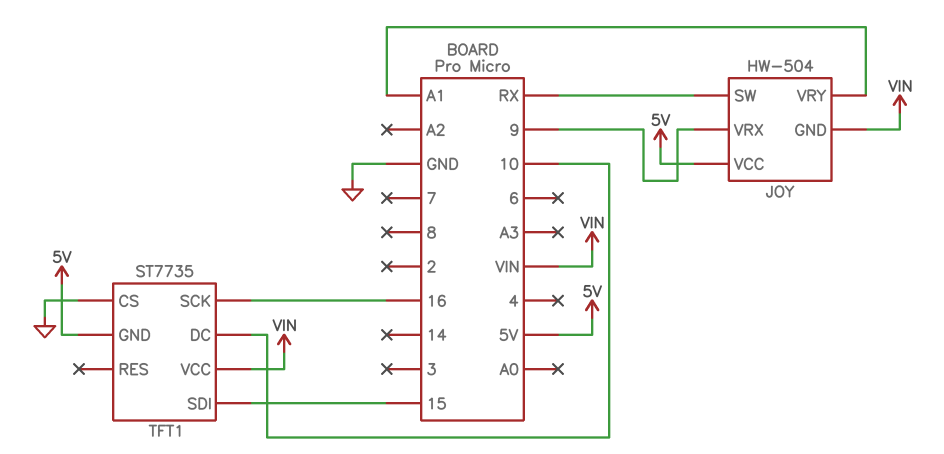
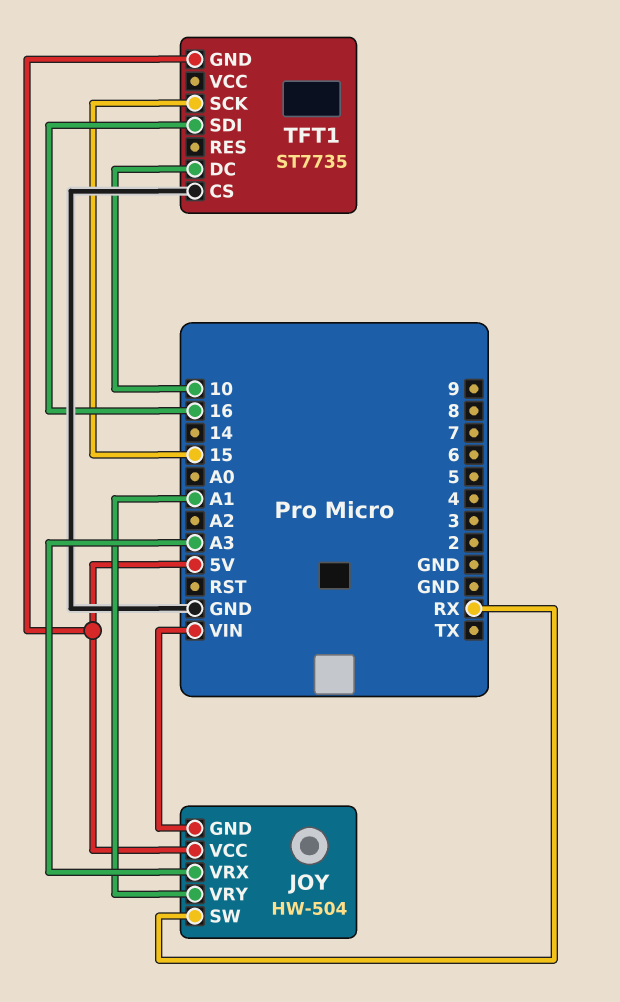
JOY pin VRX: 9 -> A3
TFT1 pin SCK: 16 -> 15
TFT1 pin SDI: 15 -> 16
TFT1 pin VCC: VIN -> none

